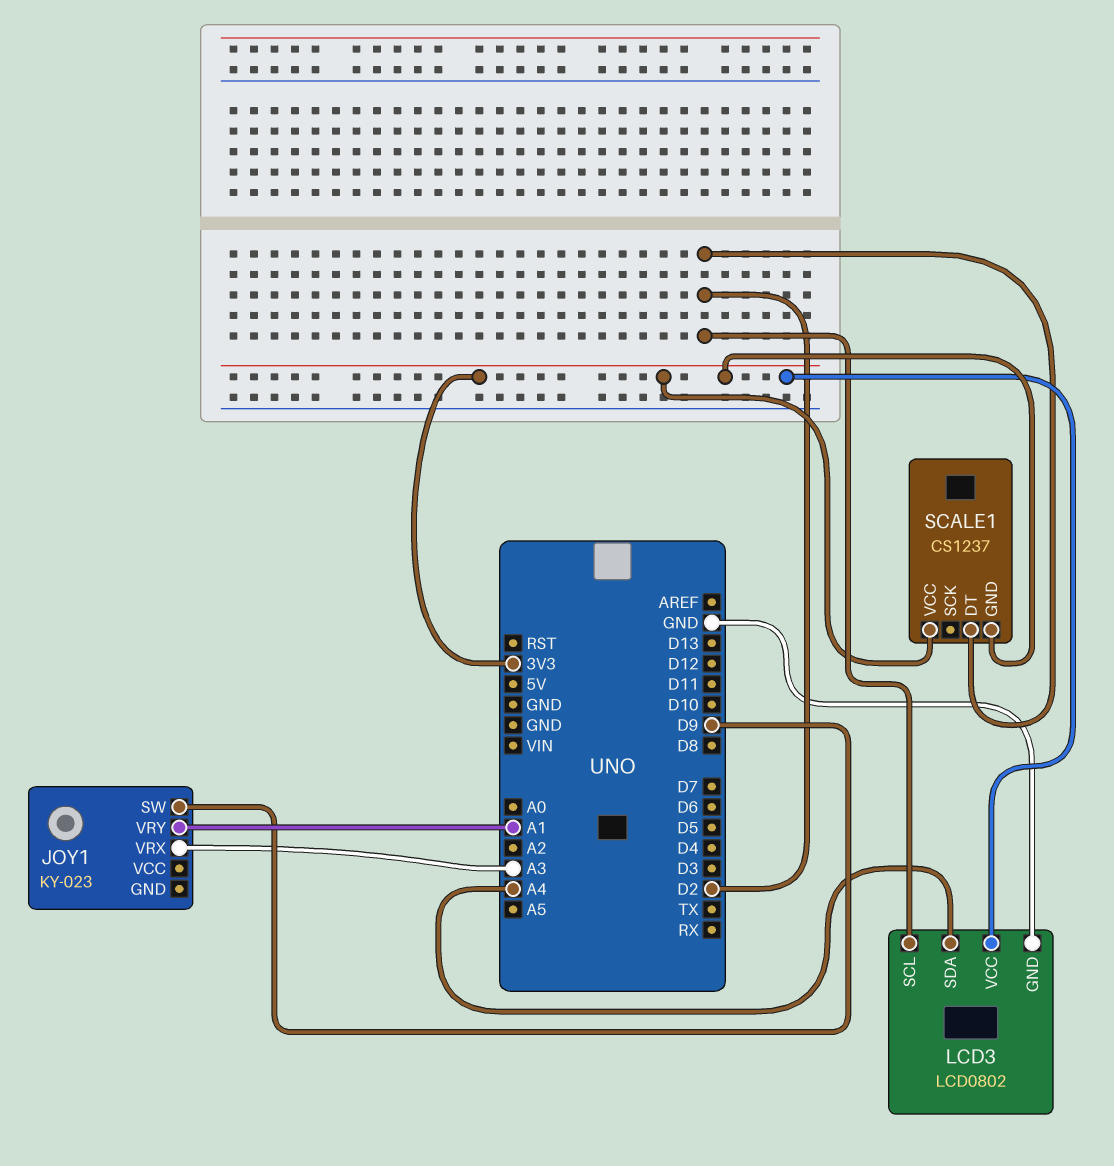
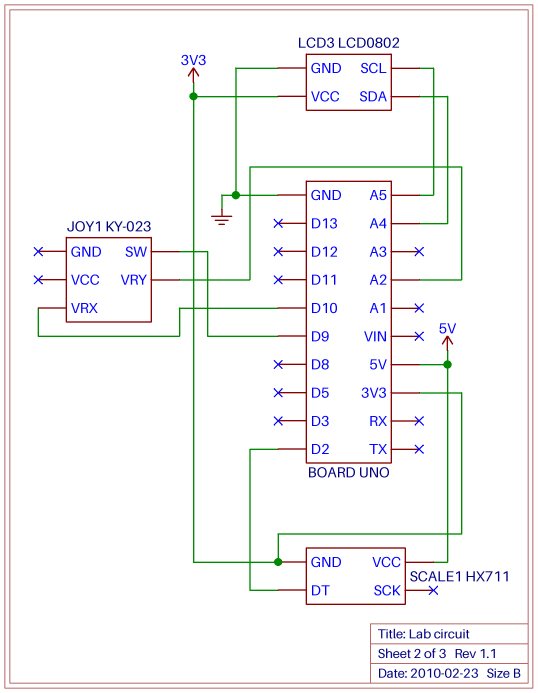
JOY1 pin VRX: A3 -> D10
JOY1 pin VRY: A1 -> A2
LCD3 pin SCL: D2 -> A5
SCALE1: CS1237 -> HX711
SCALE1 pin VCC: 3V3 -> 5V

